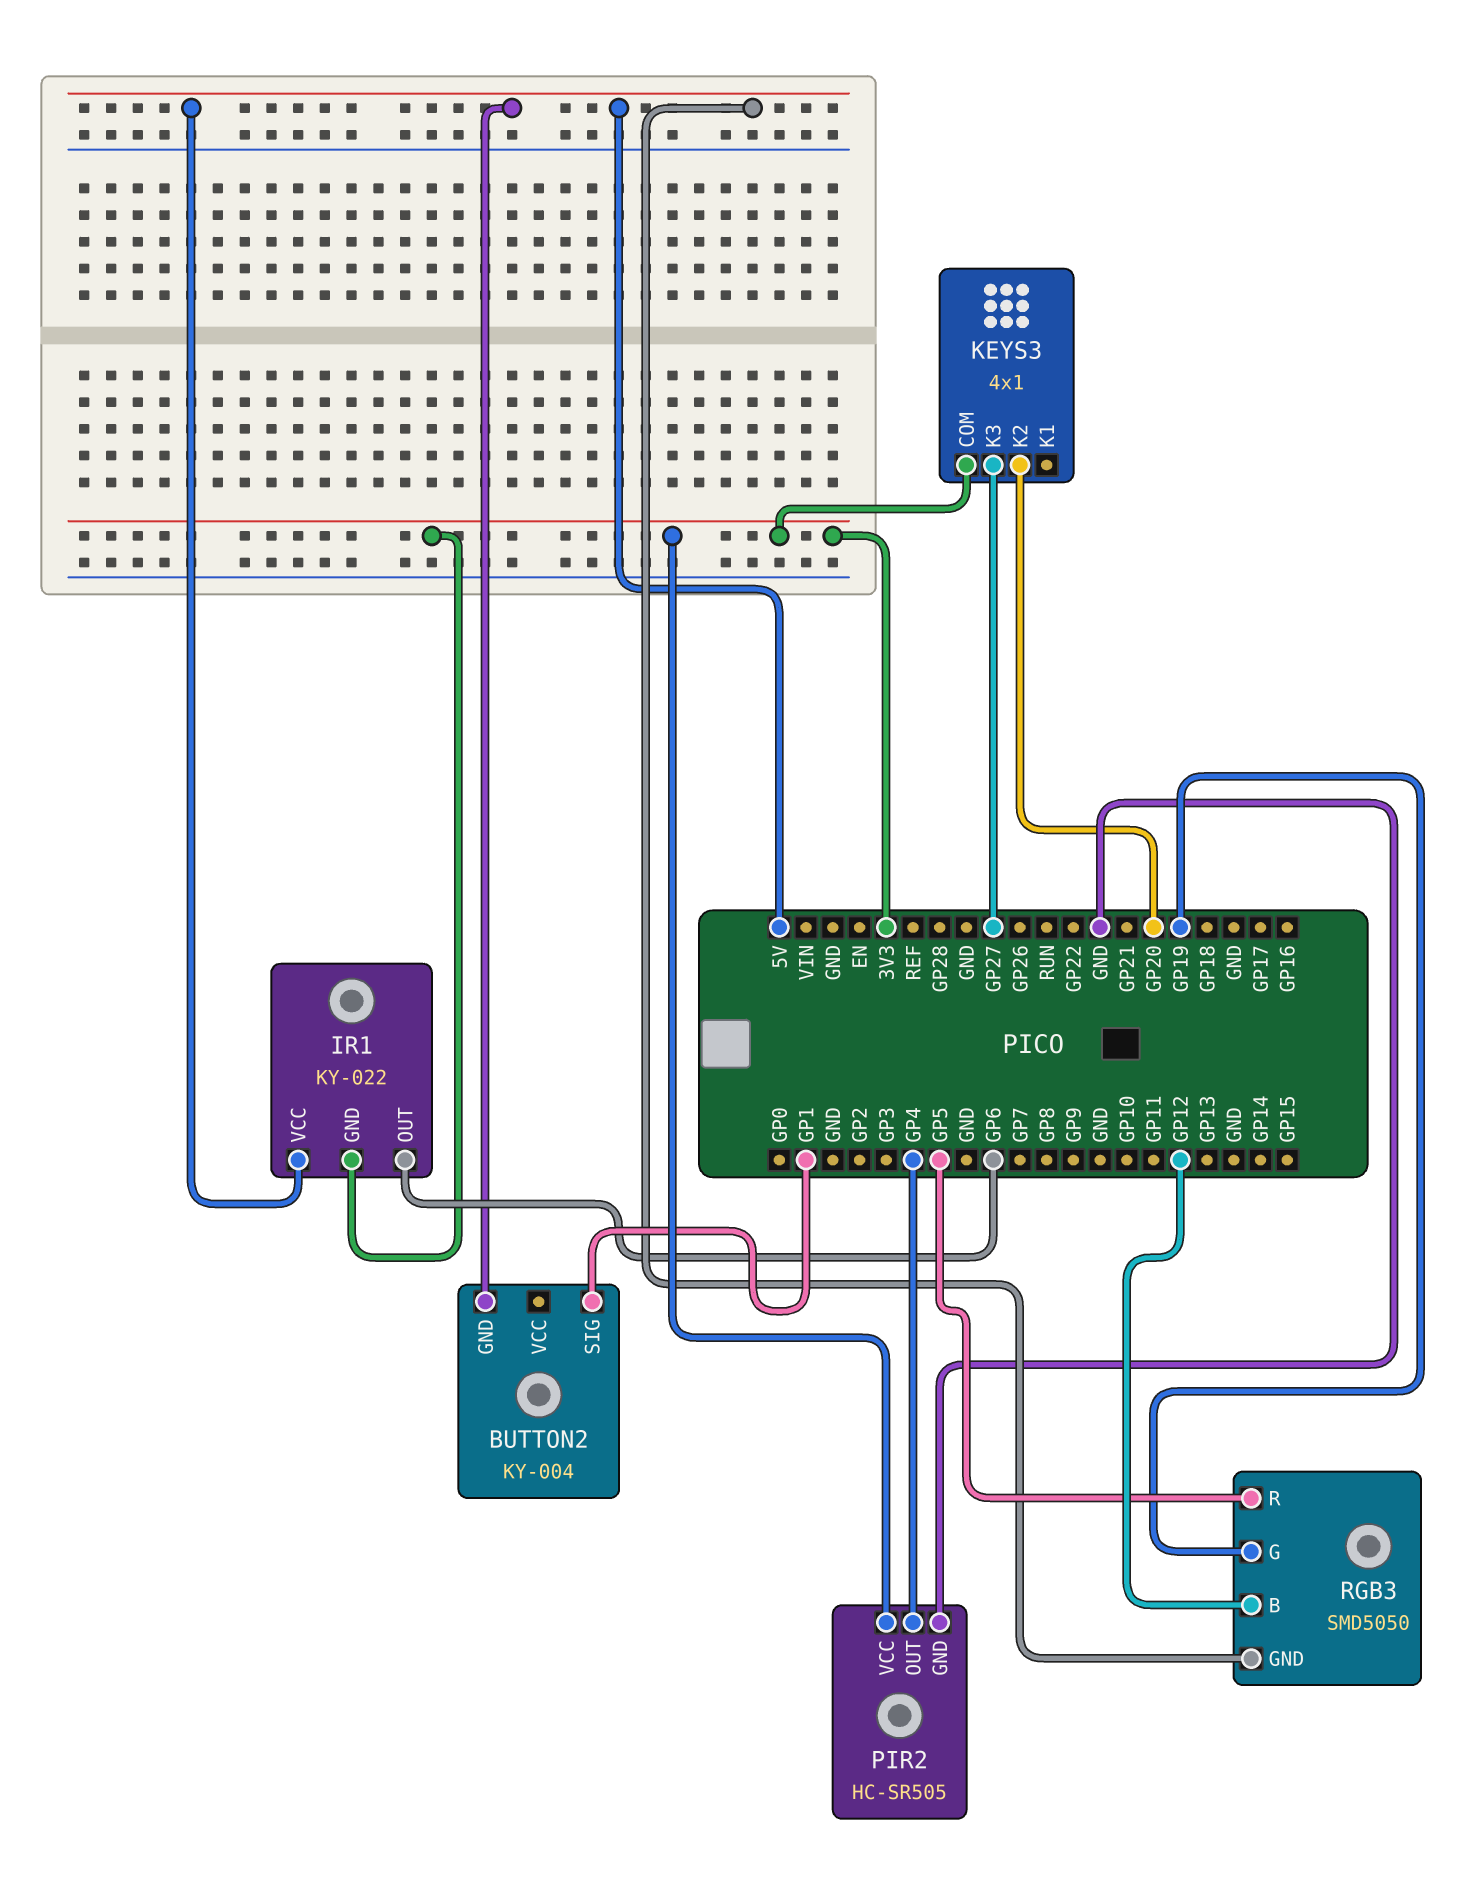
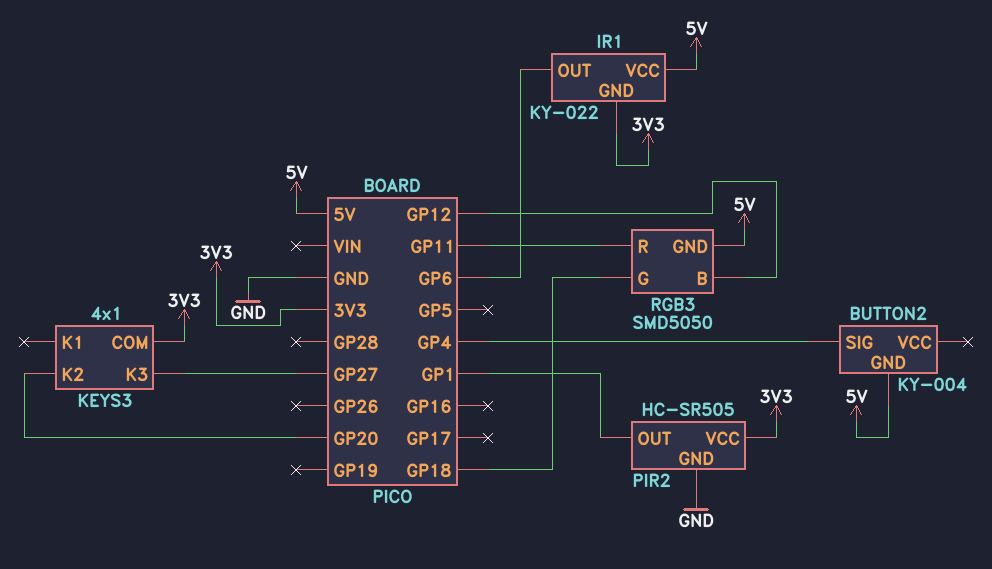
BUTTON2 pin SIG: GP1 -> GP4
PIR2 pin OUT: GP4 -> GP1
RGB3 pin G: GP19 -> GP18
RGB3 pin R: GP5 -> GP11

